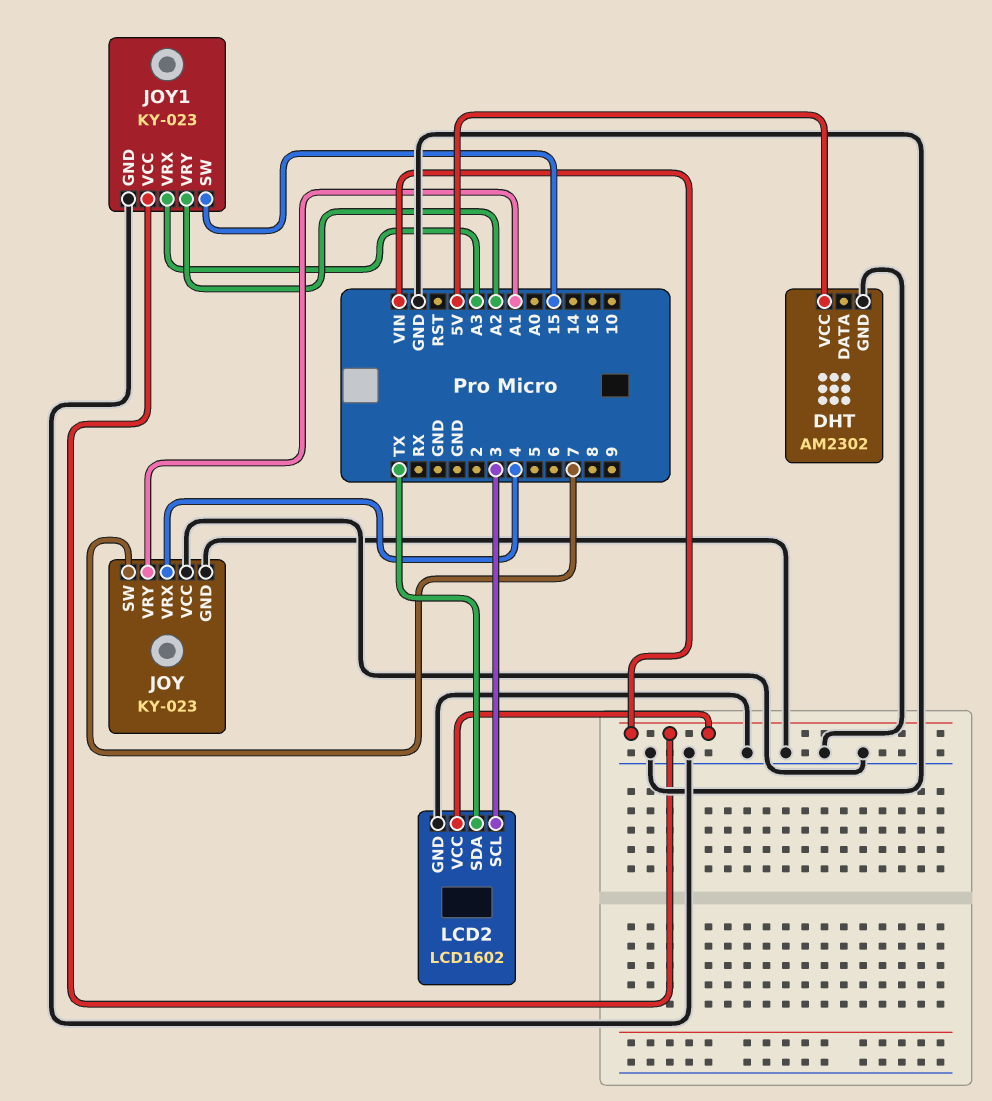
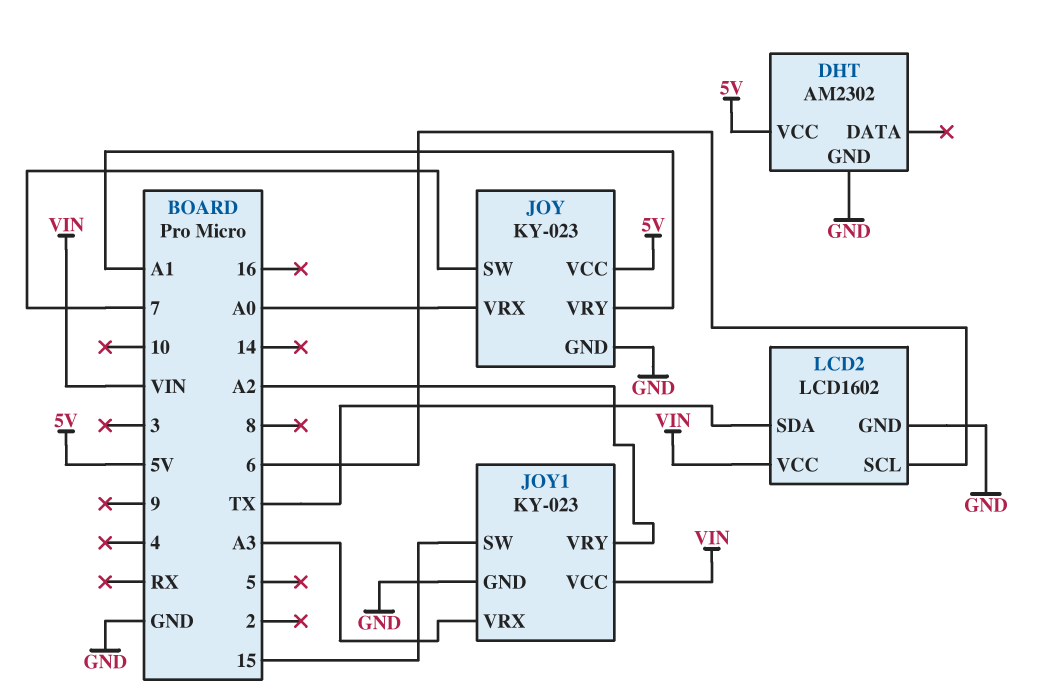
JOY pin VCC: GND -> 5V
JOY pin VRX: 4 -> A0
LCD2 pin SCL: 3 -> 6

